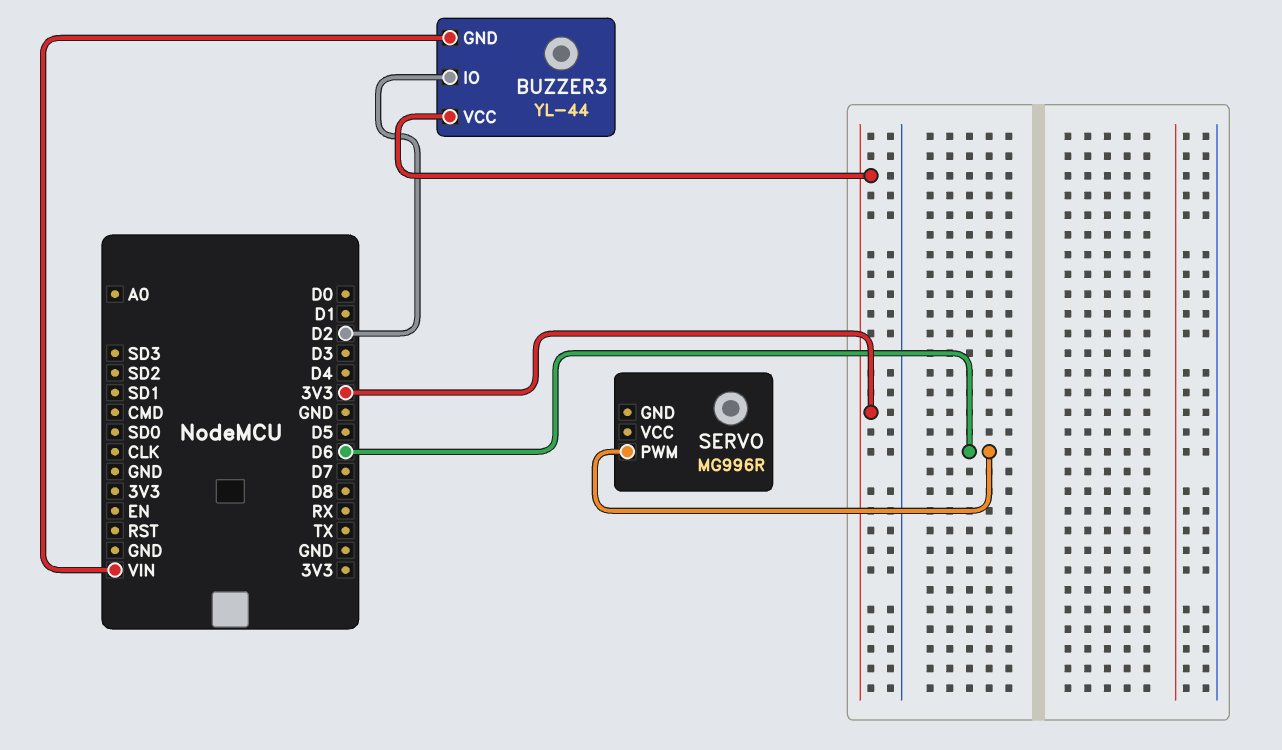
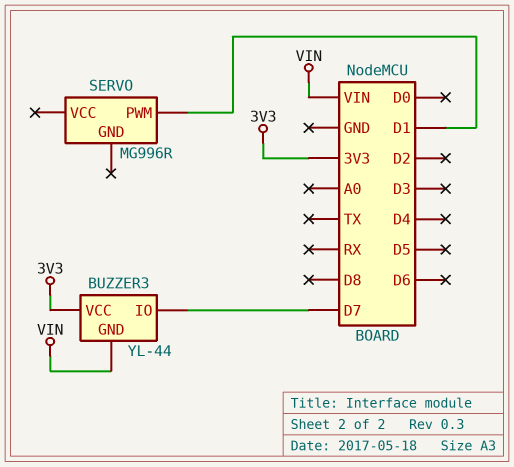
BUZZER3 pin IO: D2 -> D7
SERVO pin PWM: D6 -> D1

